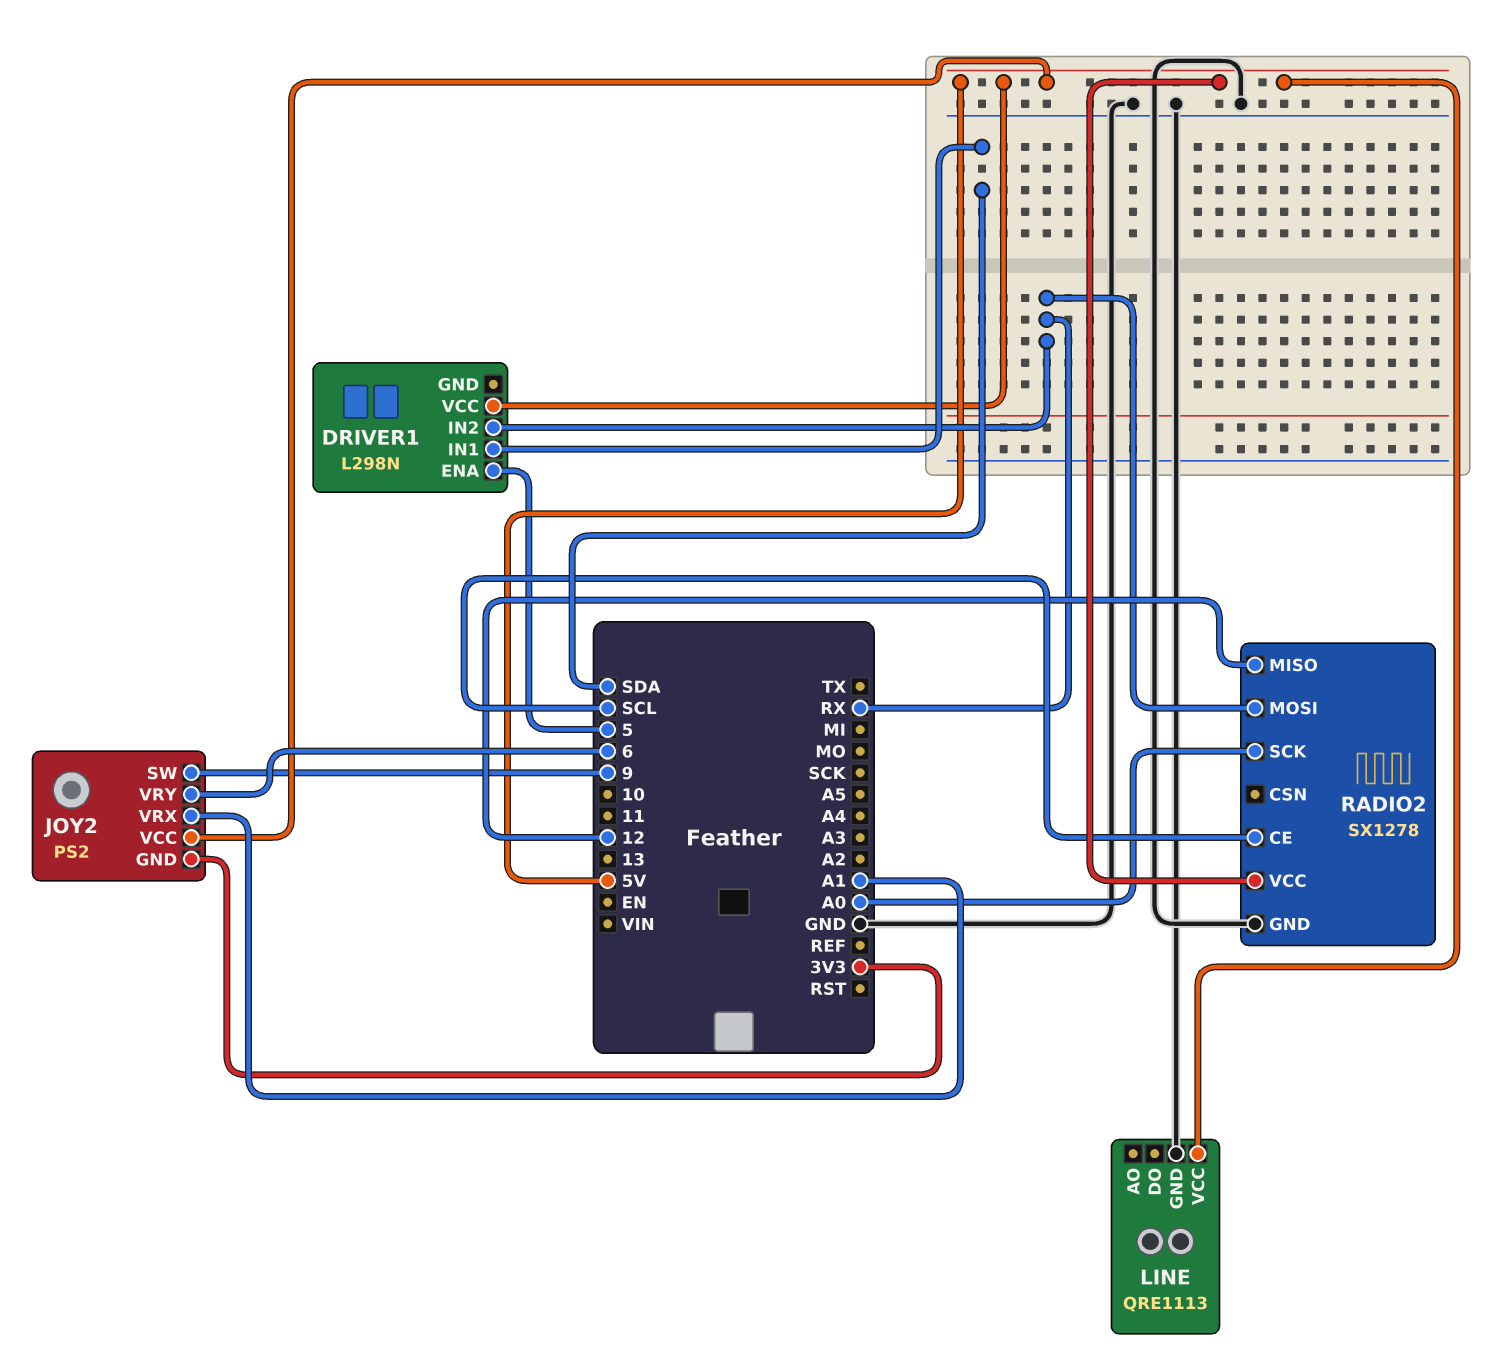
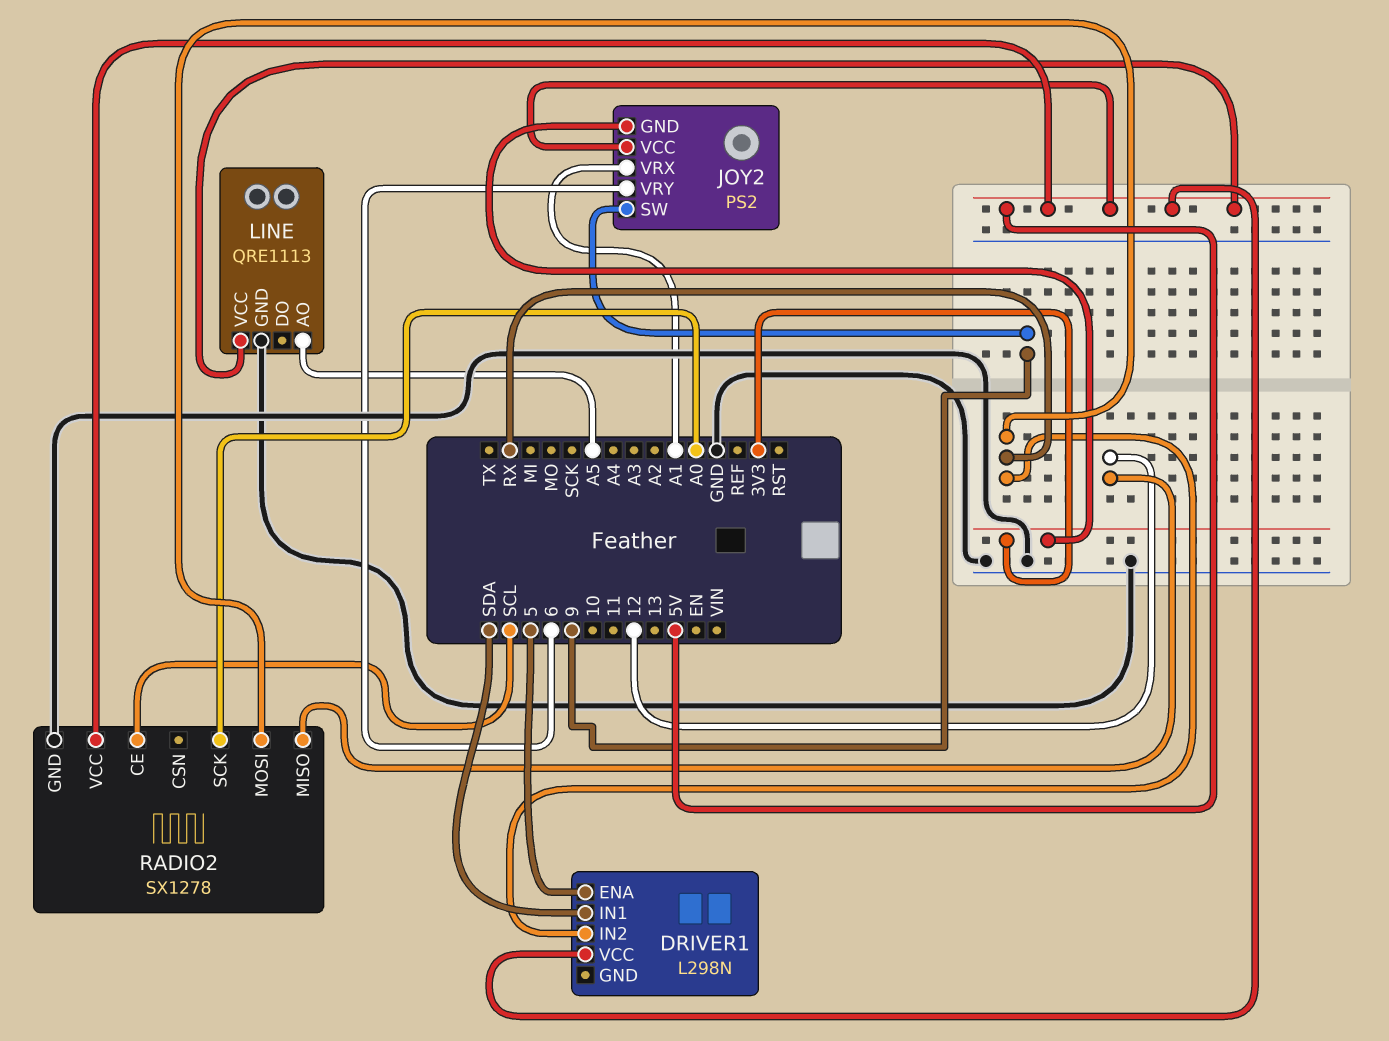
LINE pin AO: none -> A5

